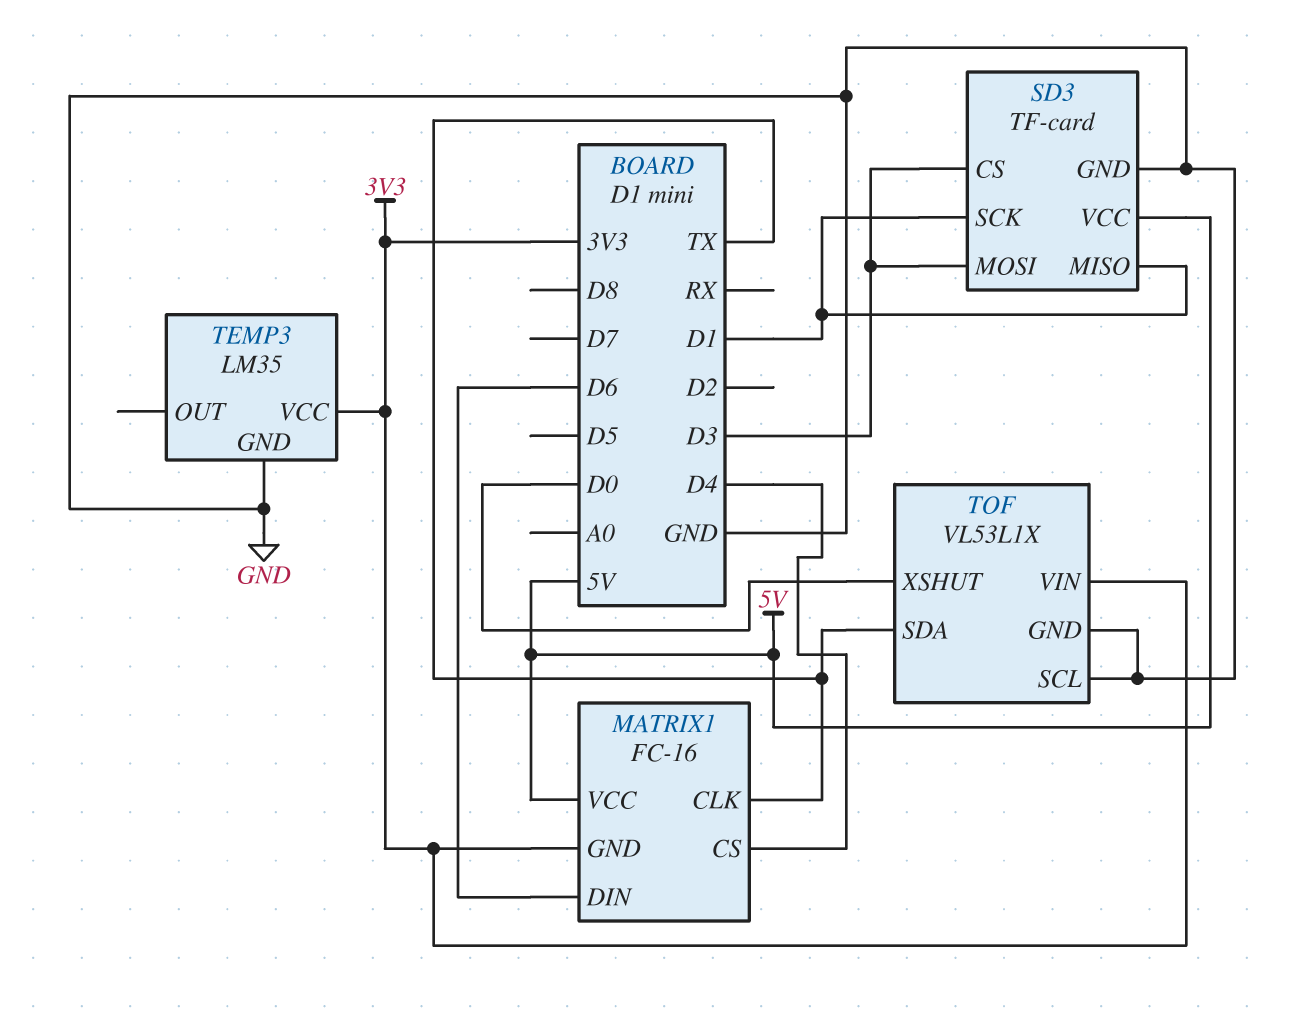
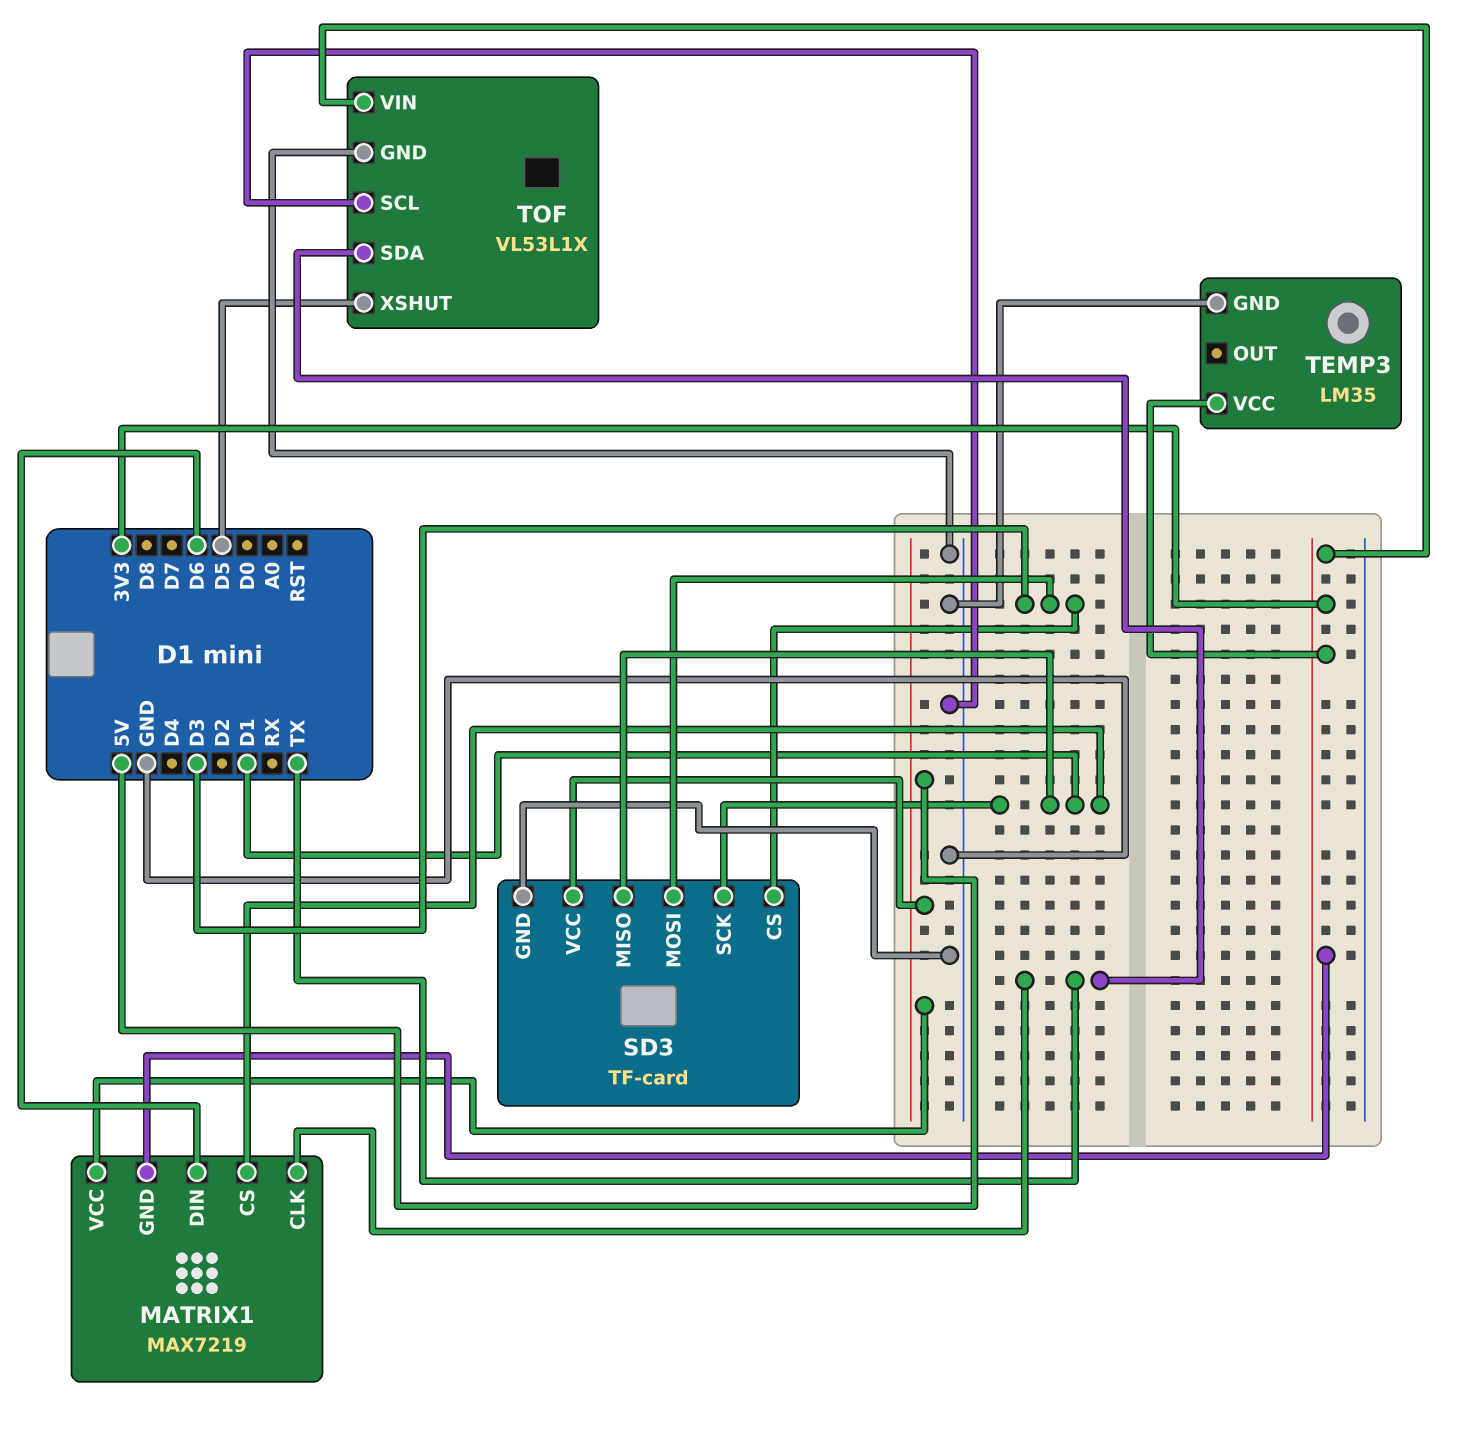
MATRIX1: FC-16 -> MAX7219
MATRIX1 pin CS: D4 -> D1
TOF pin XSHUT: D0 -> D5

